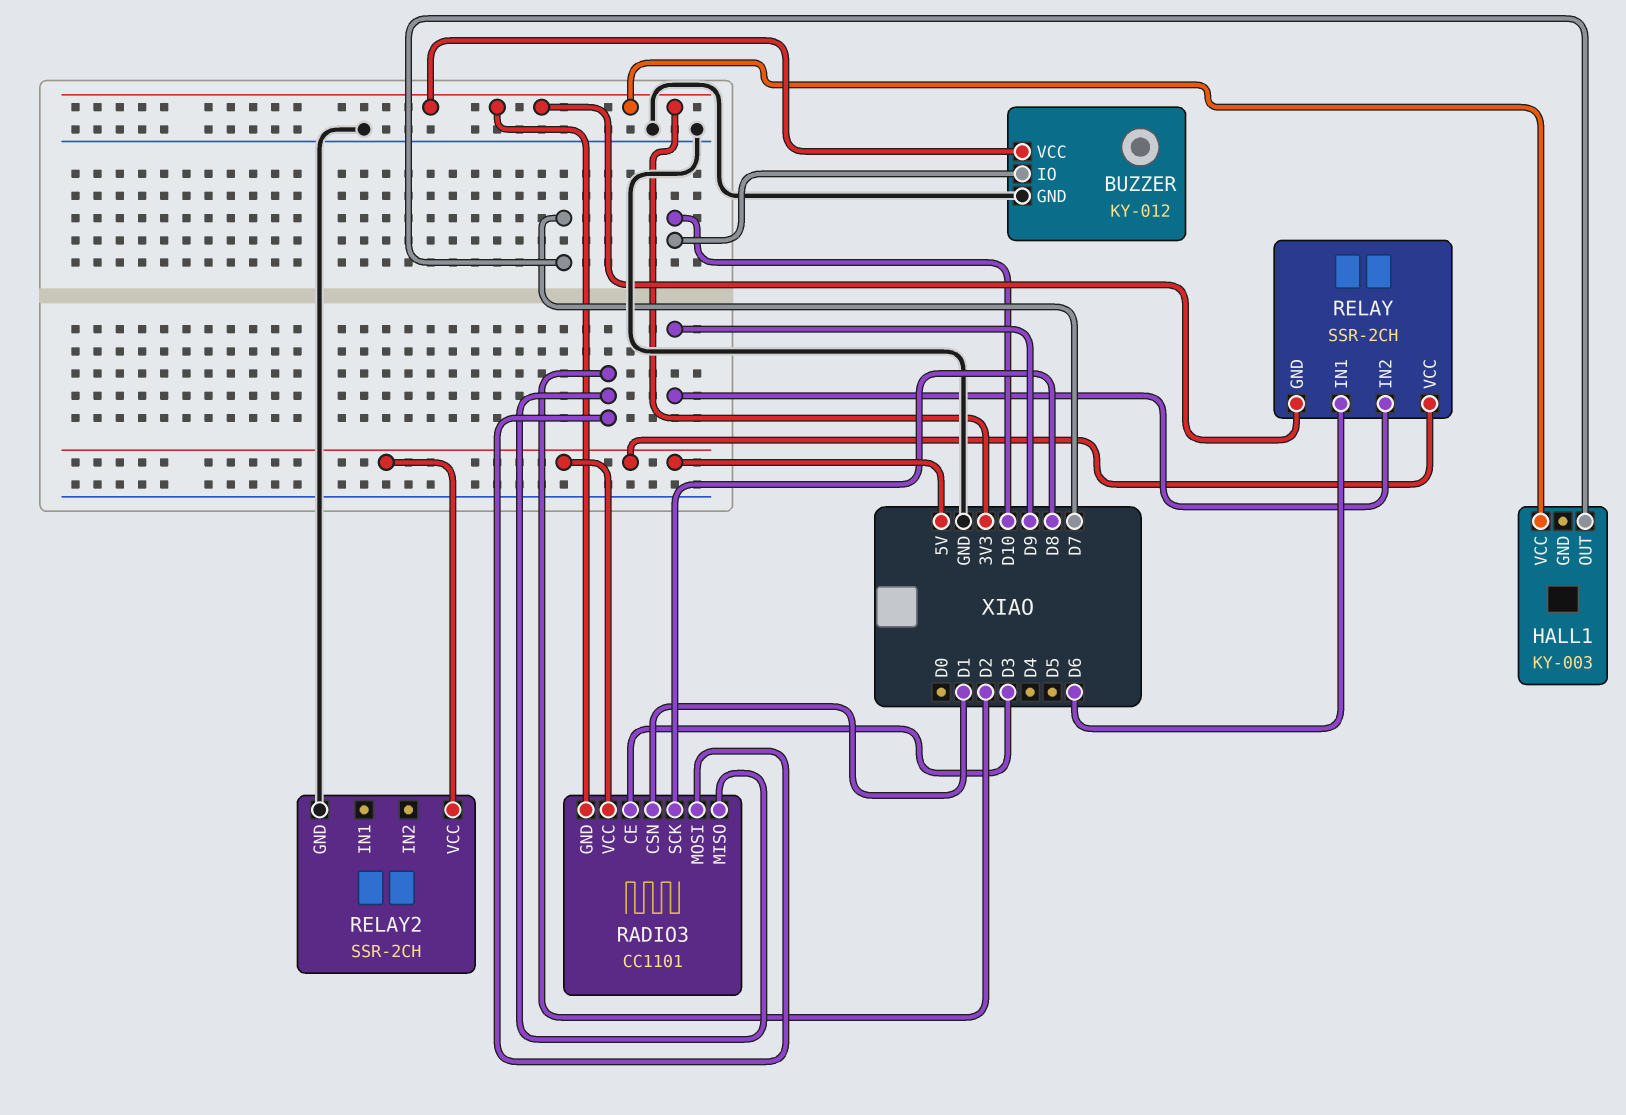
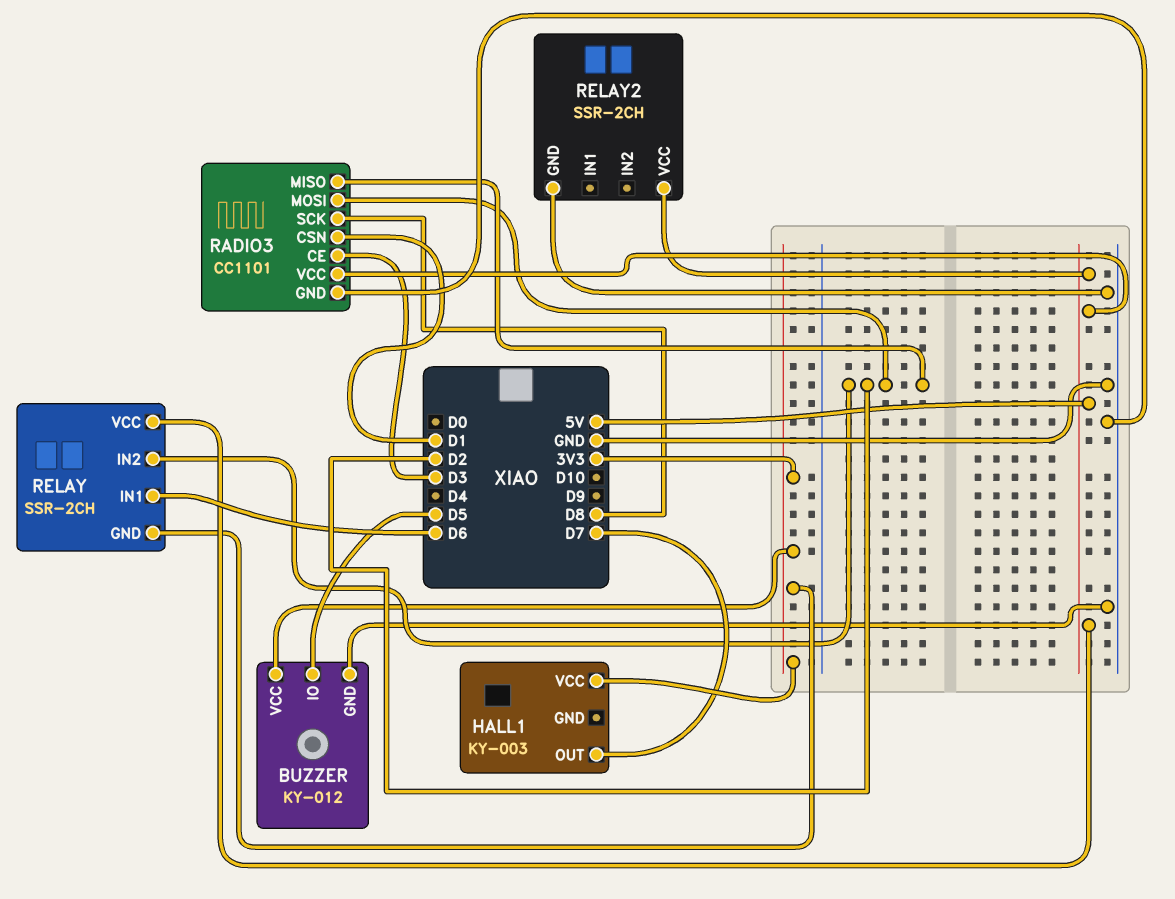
BUZZER pin IO: D10 -> D5
RADIO3 pin GND: 3V3 -> GND
RELAY pin IN2: D9 -> D2

